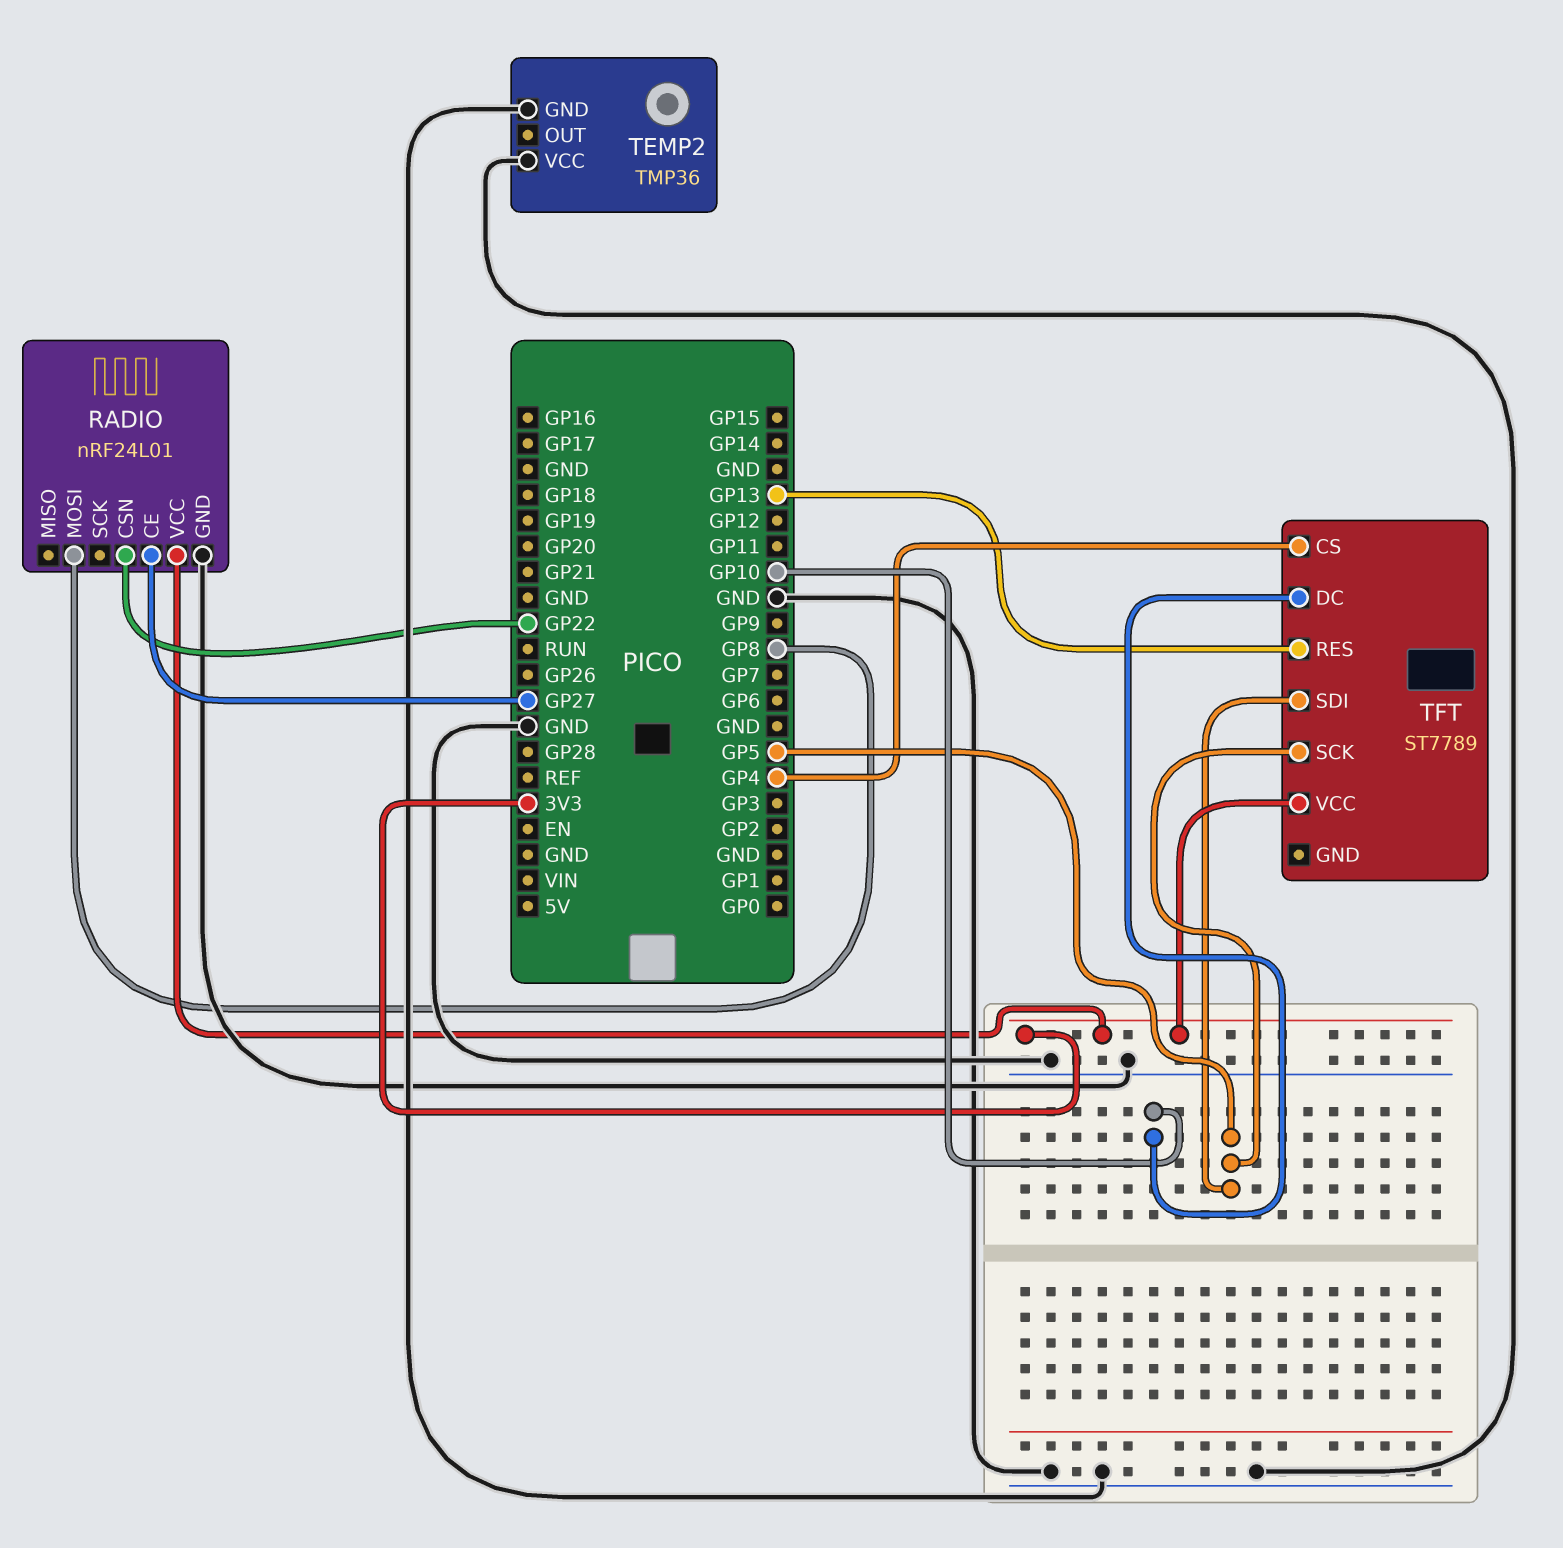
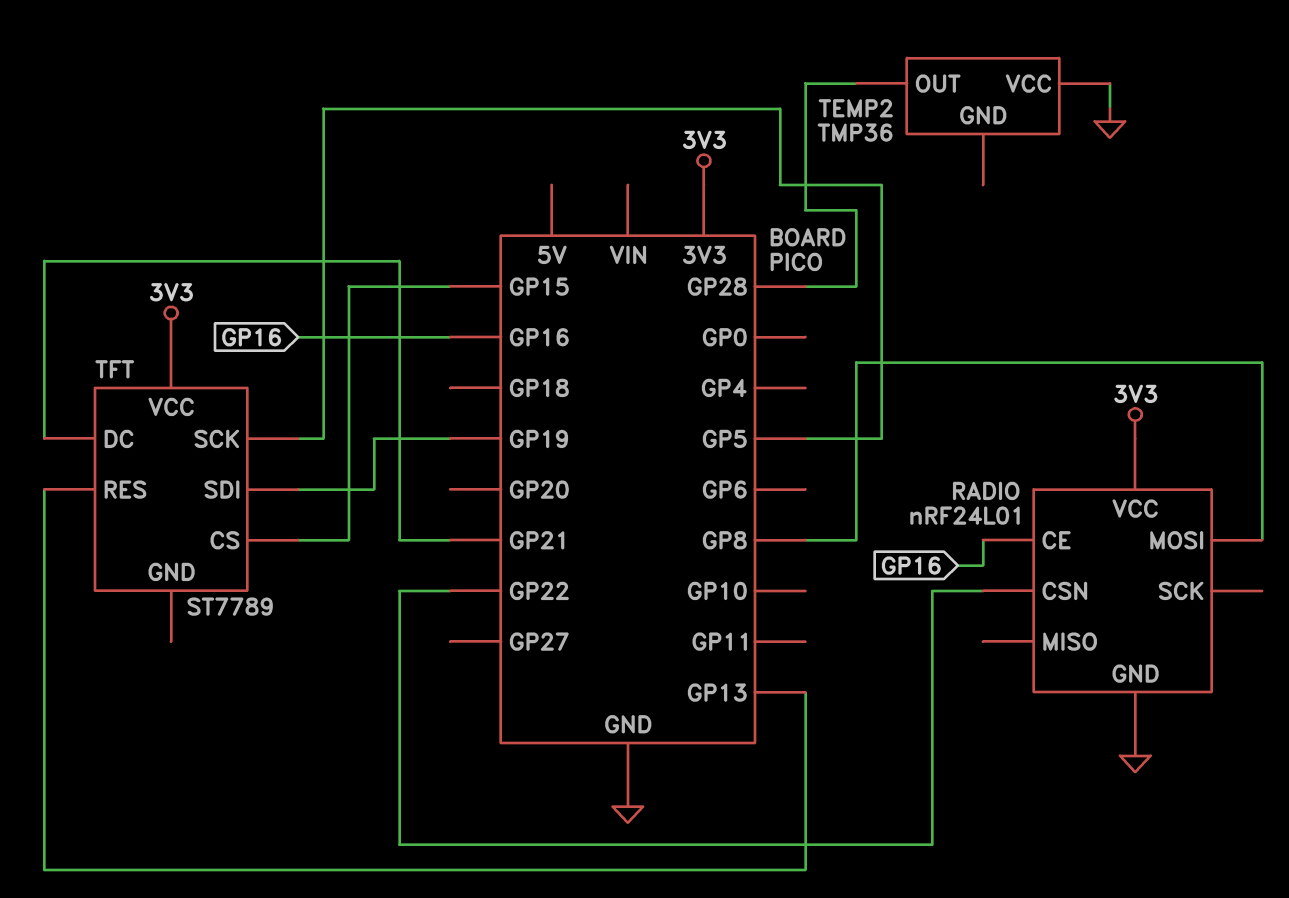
RADIO pin CE: GP27 -> GP16
TEMP2 pin GND: GND -> none
TEMP2 pin OUT: none -> GP28
TFT pin CS: GP4 -> GP15
TFT pin DC: GP10 -> GP21
TFT pin SDI: GP5 -> GP19

